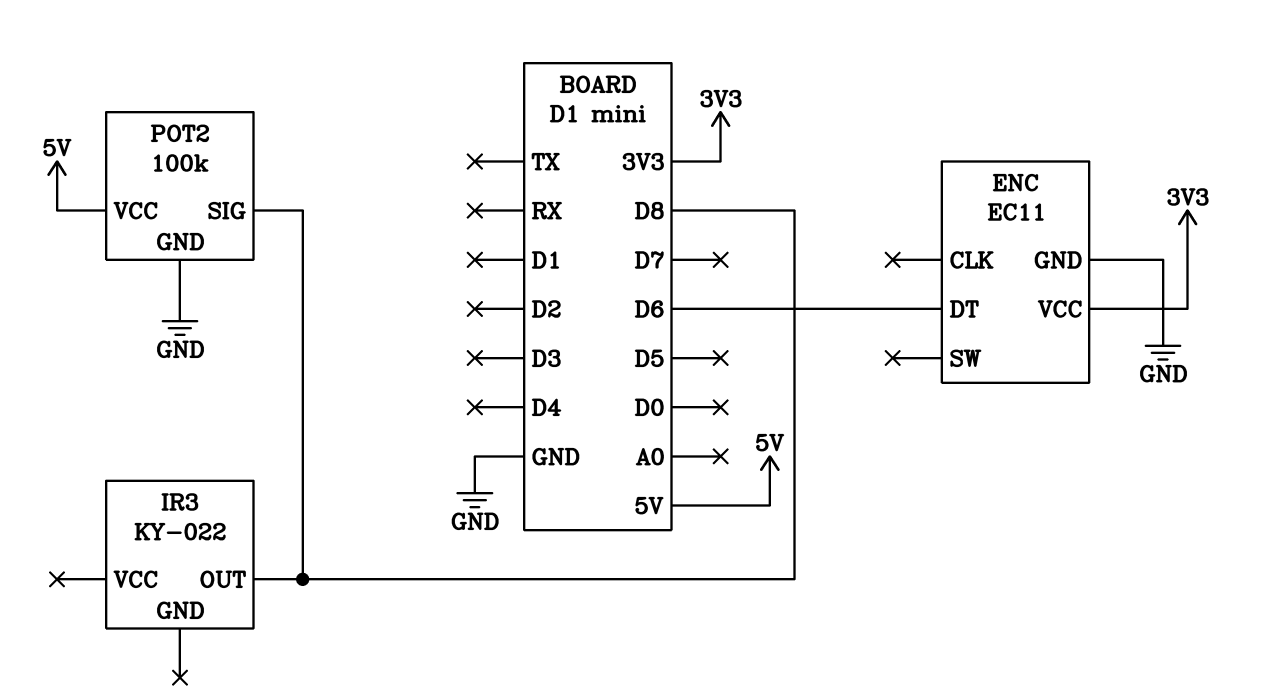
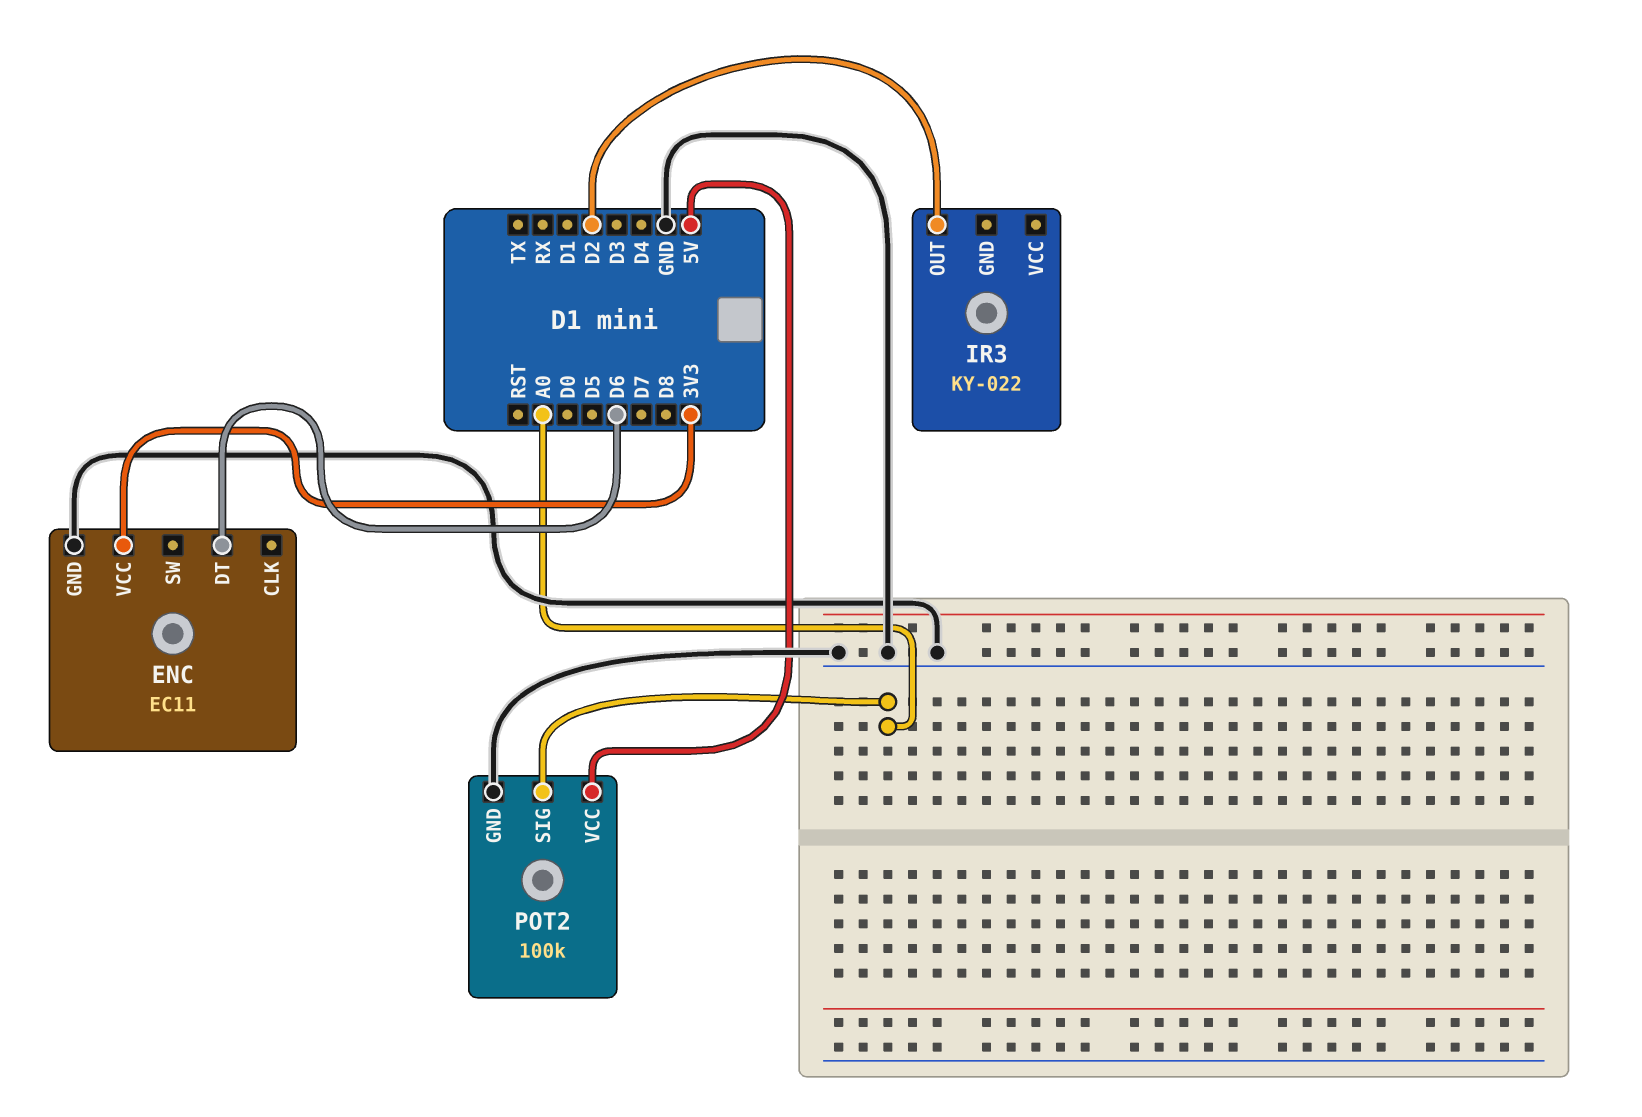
IR3 pin OUT: D8 -> D2
POT2 pin SIG: D8 -> A0

